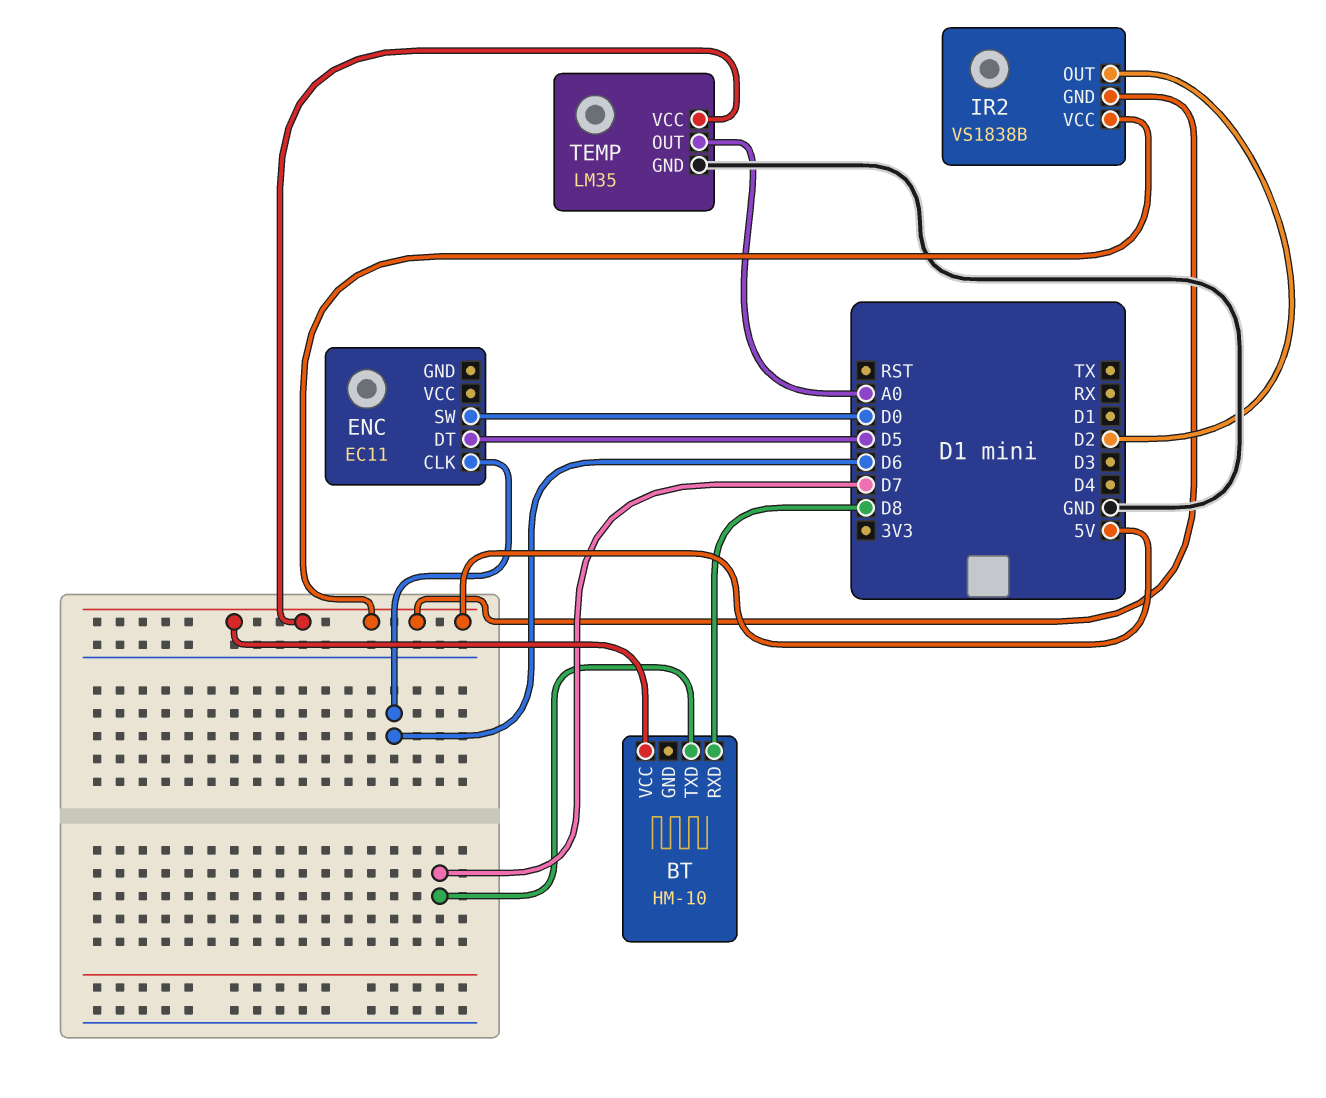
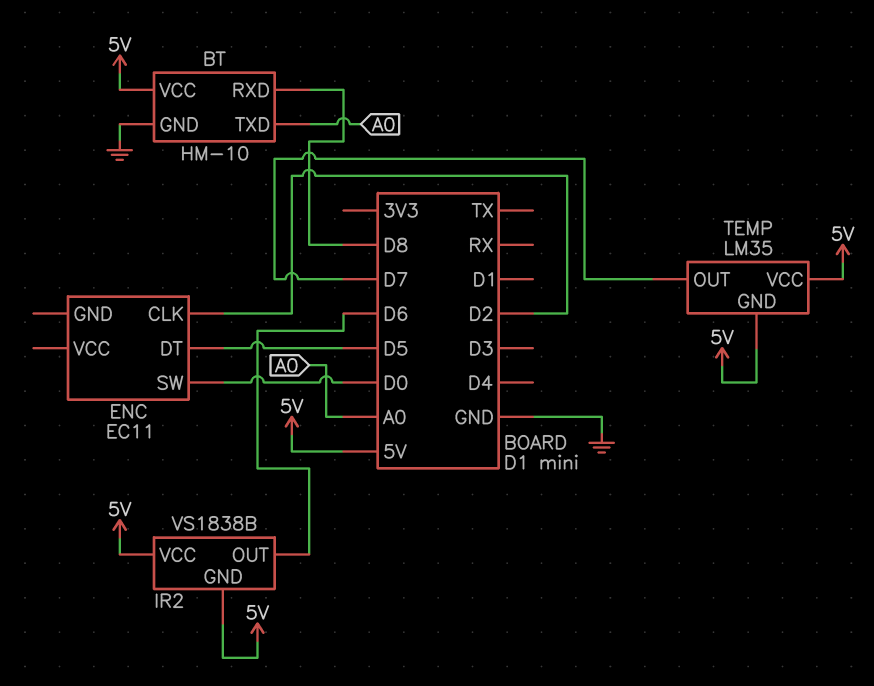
BT pin GND: none -> GND
BT pin TXD: D7 -> A0
ENC pin CLK: D6 -> D2
IR2 pin OUT: D2 -> D6
TEMP pin GND: GND -> 5V
TEMP pin OUT: A0 -> D7

